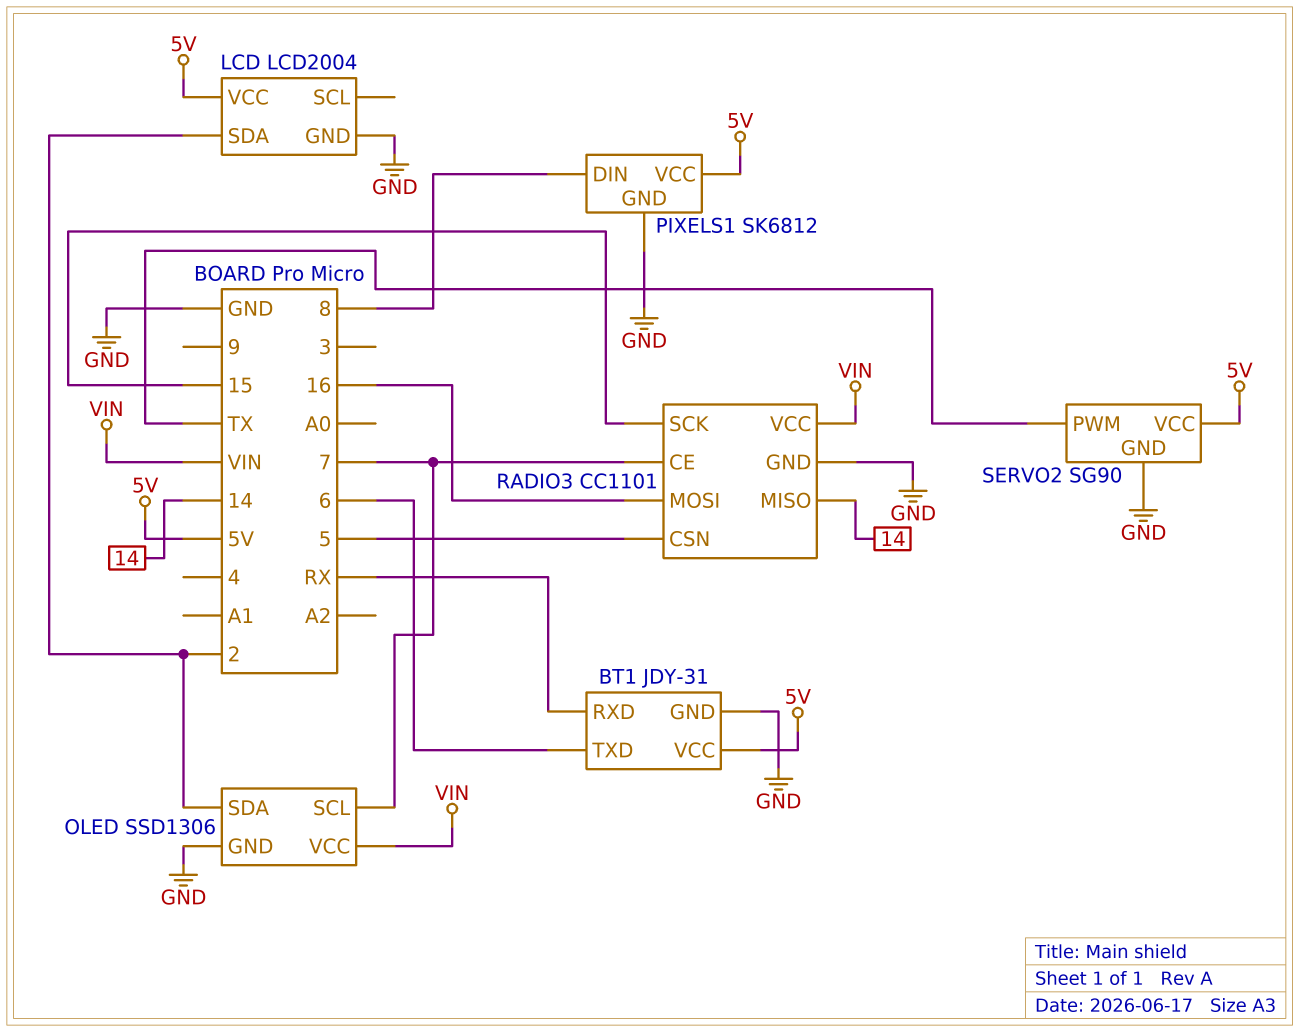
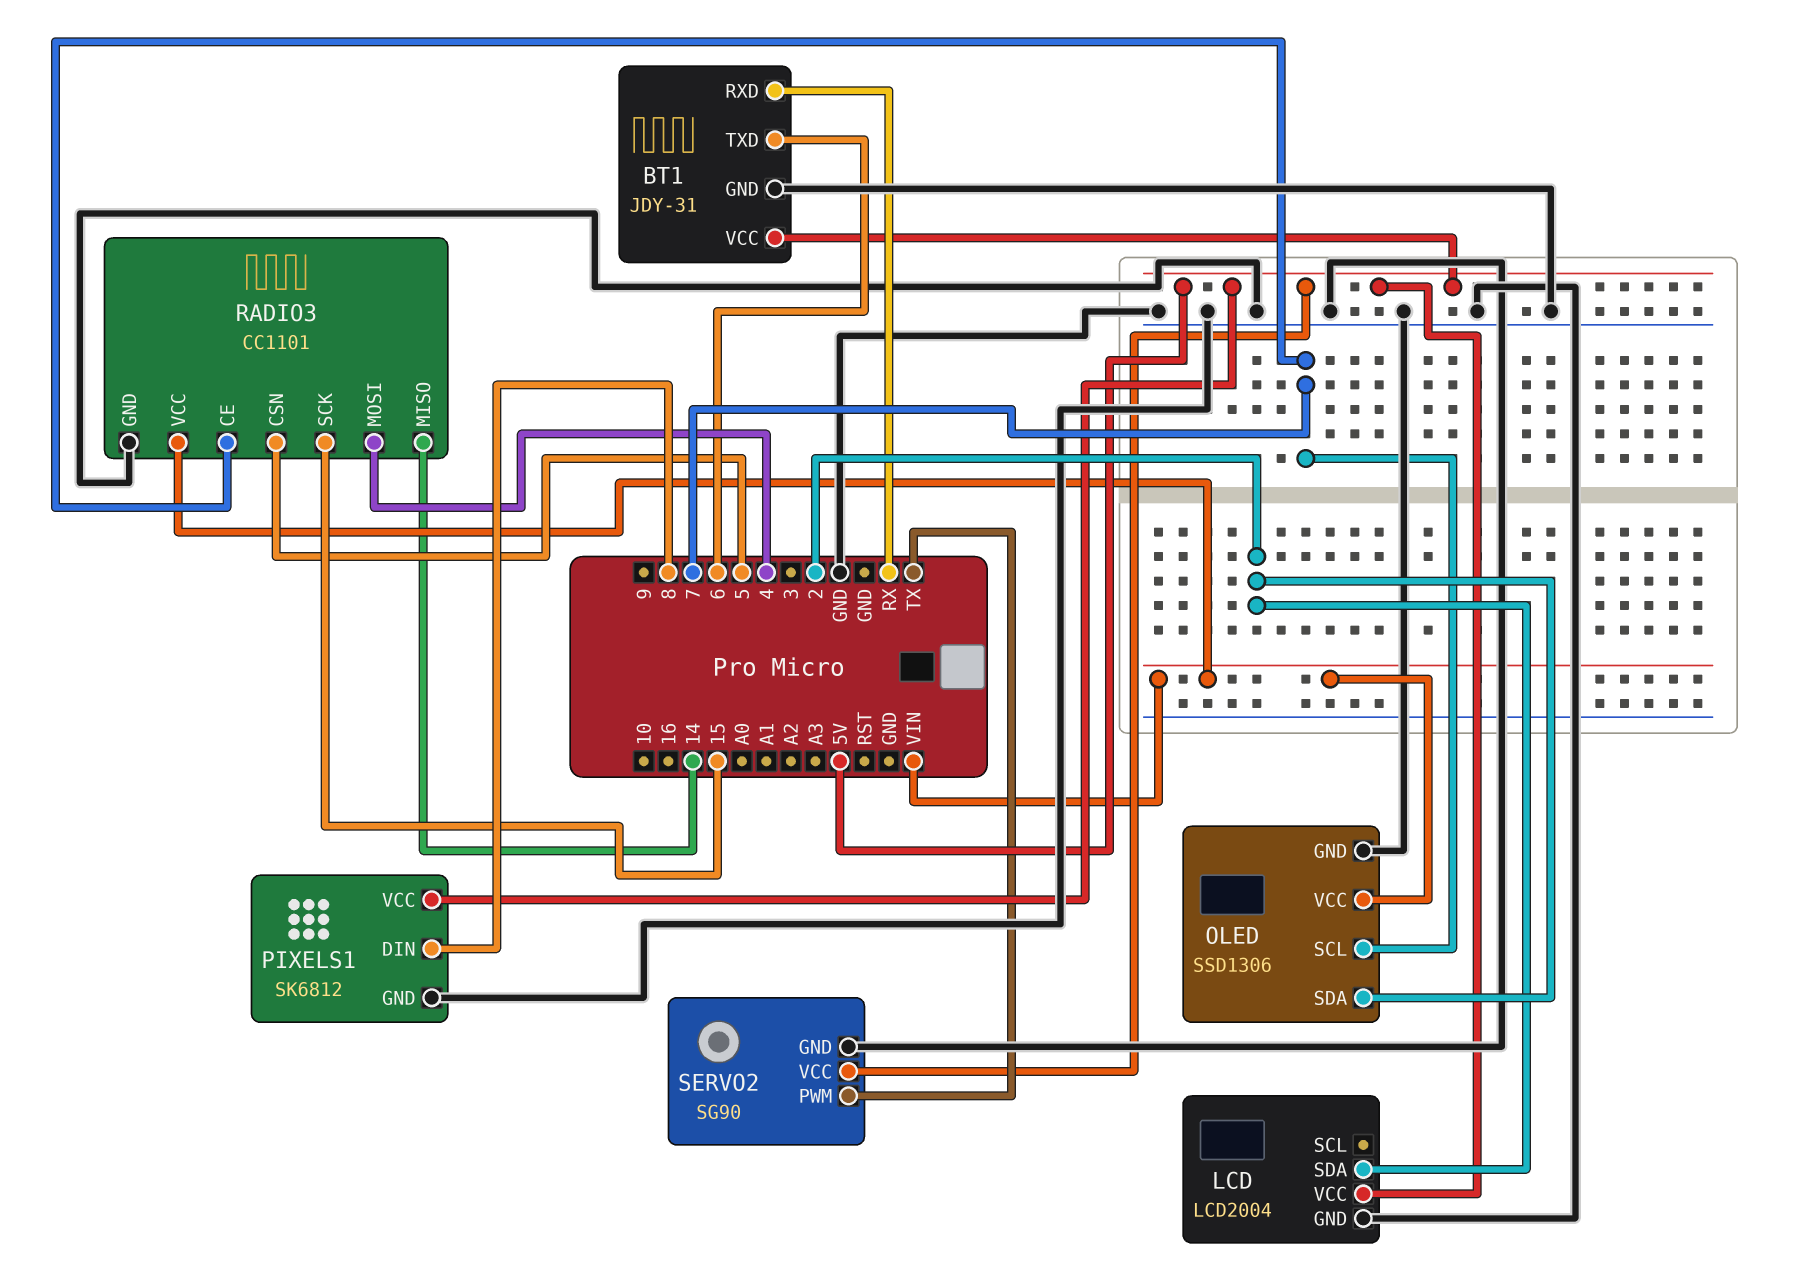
RADIO3 pin MOSI: 16 -> 4

